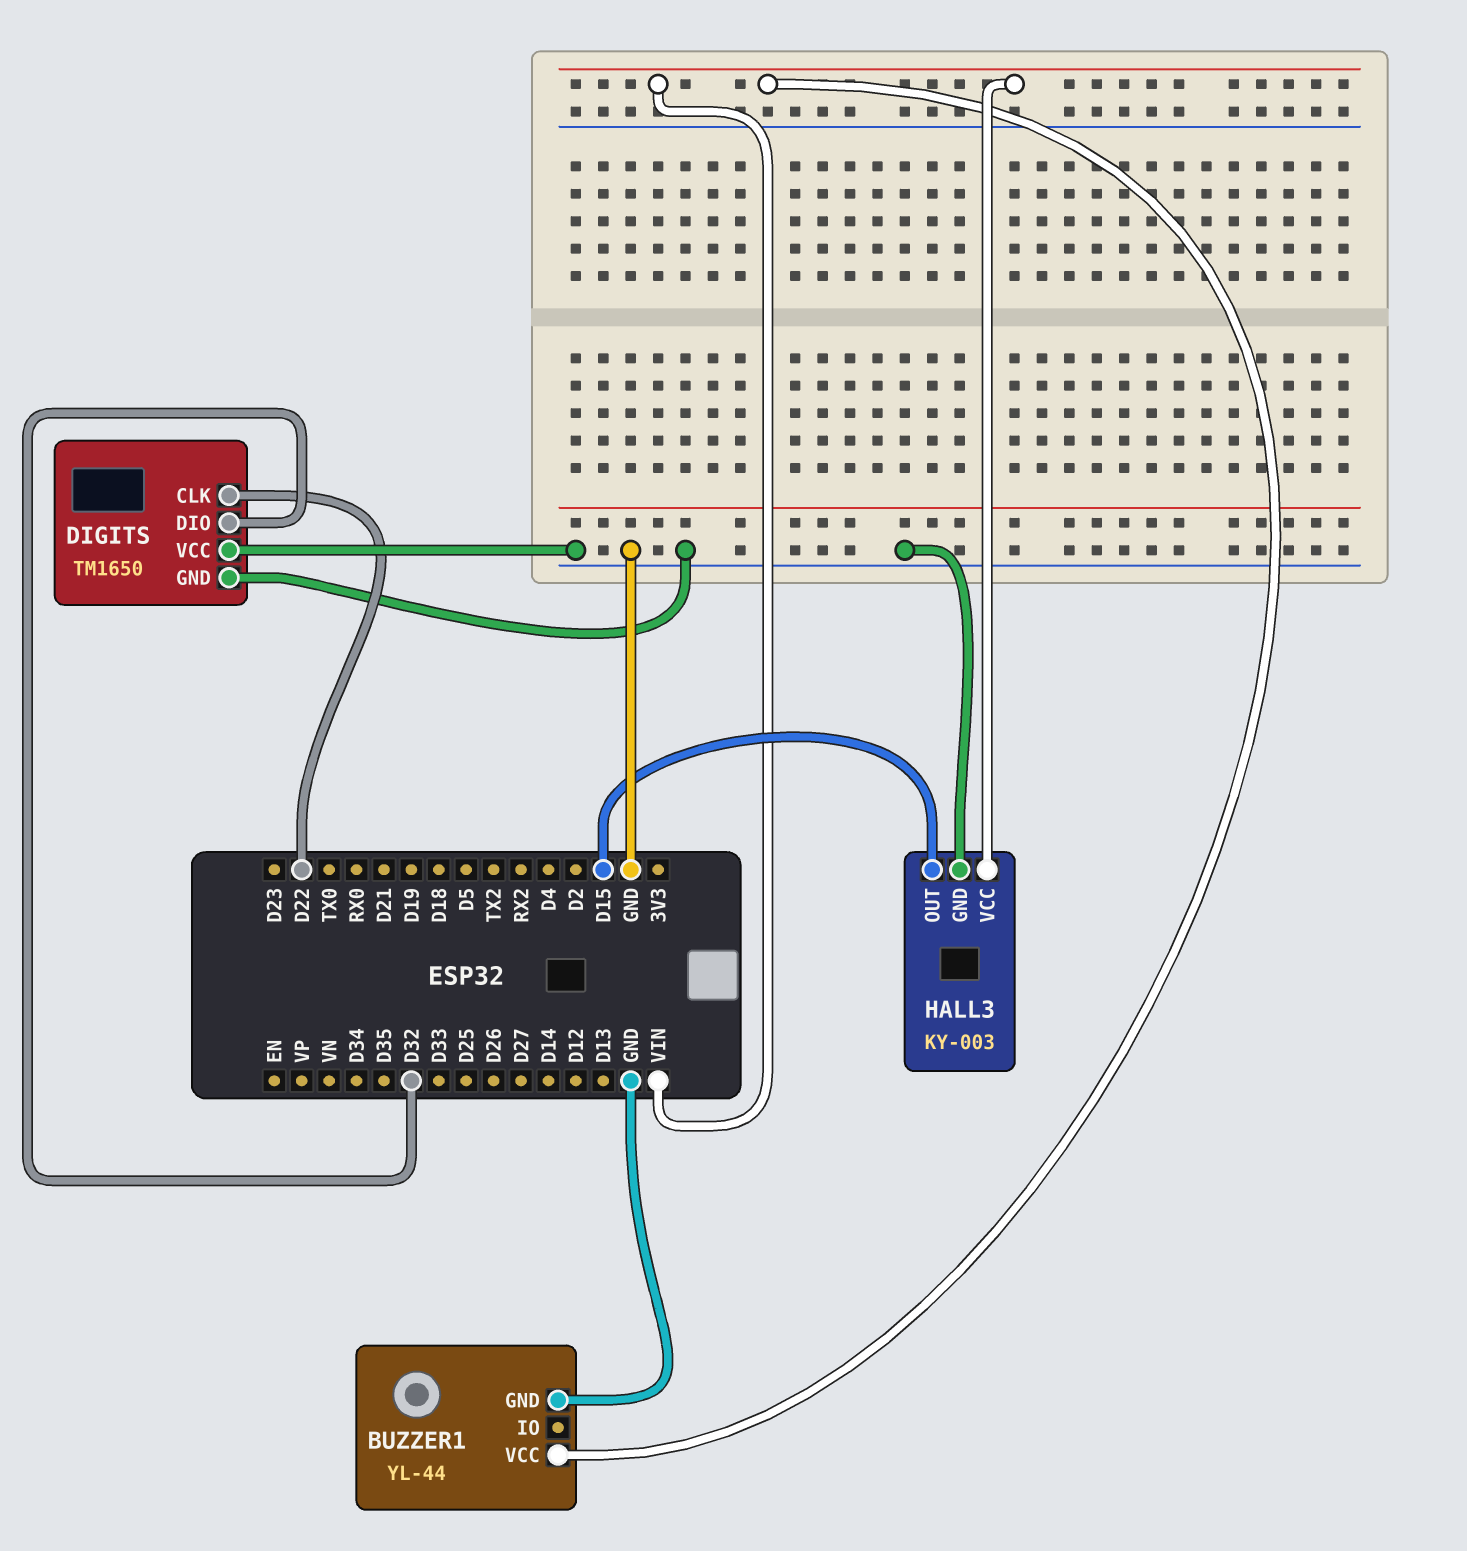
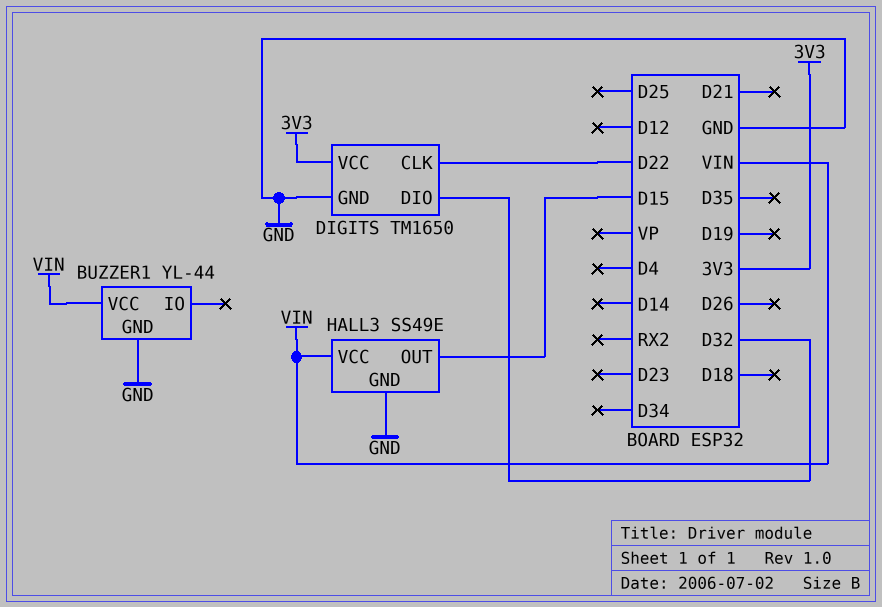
DIGITS pin VCC: GND -> 3V3
HALL3: KY-003 -> SS49E

